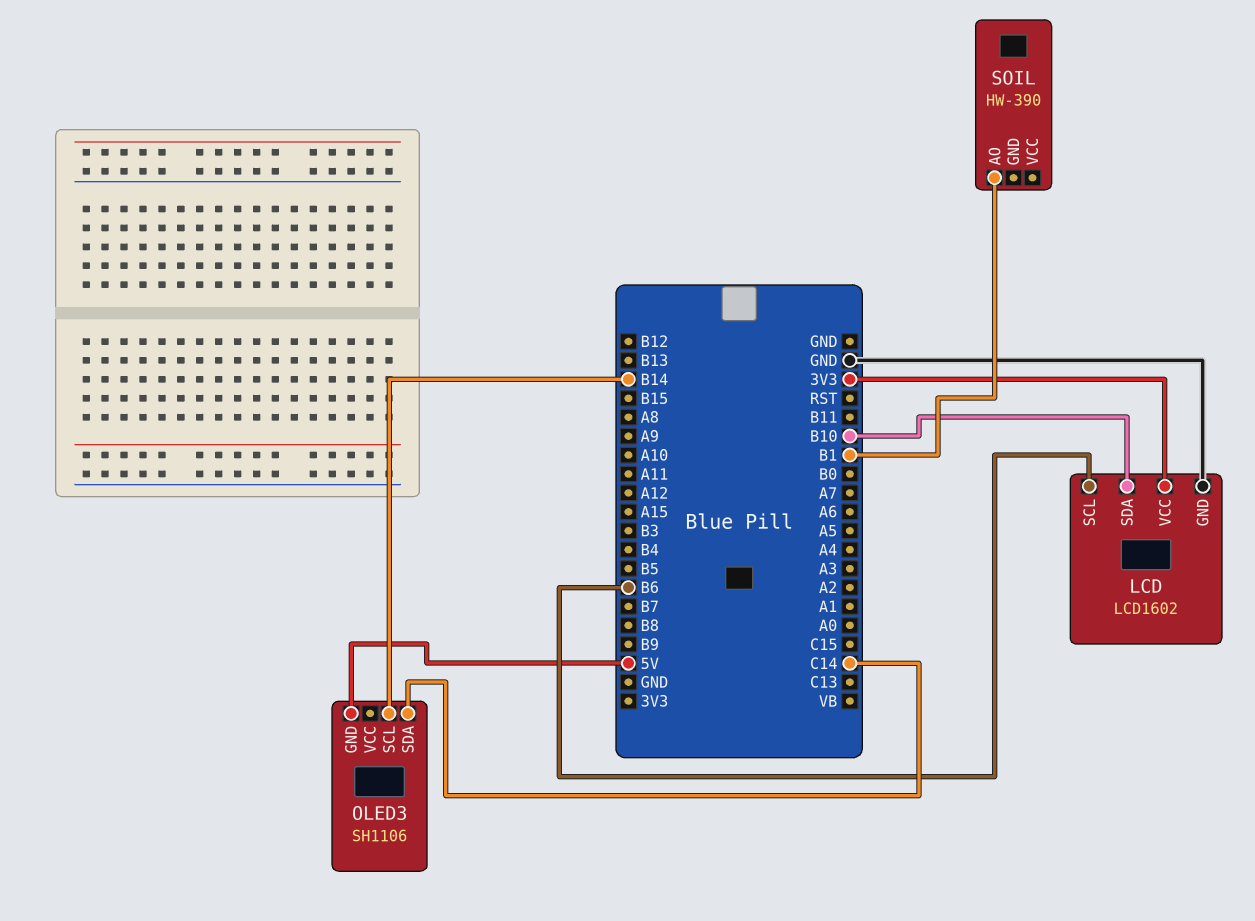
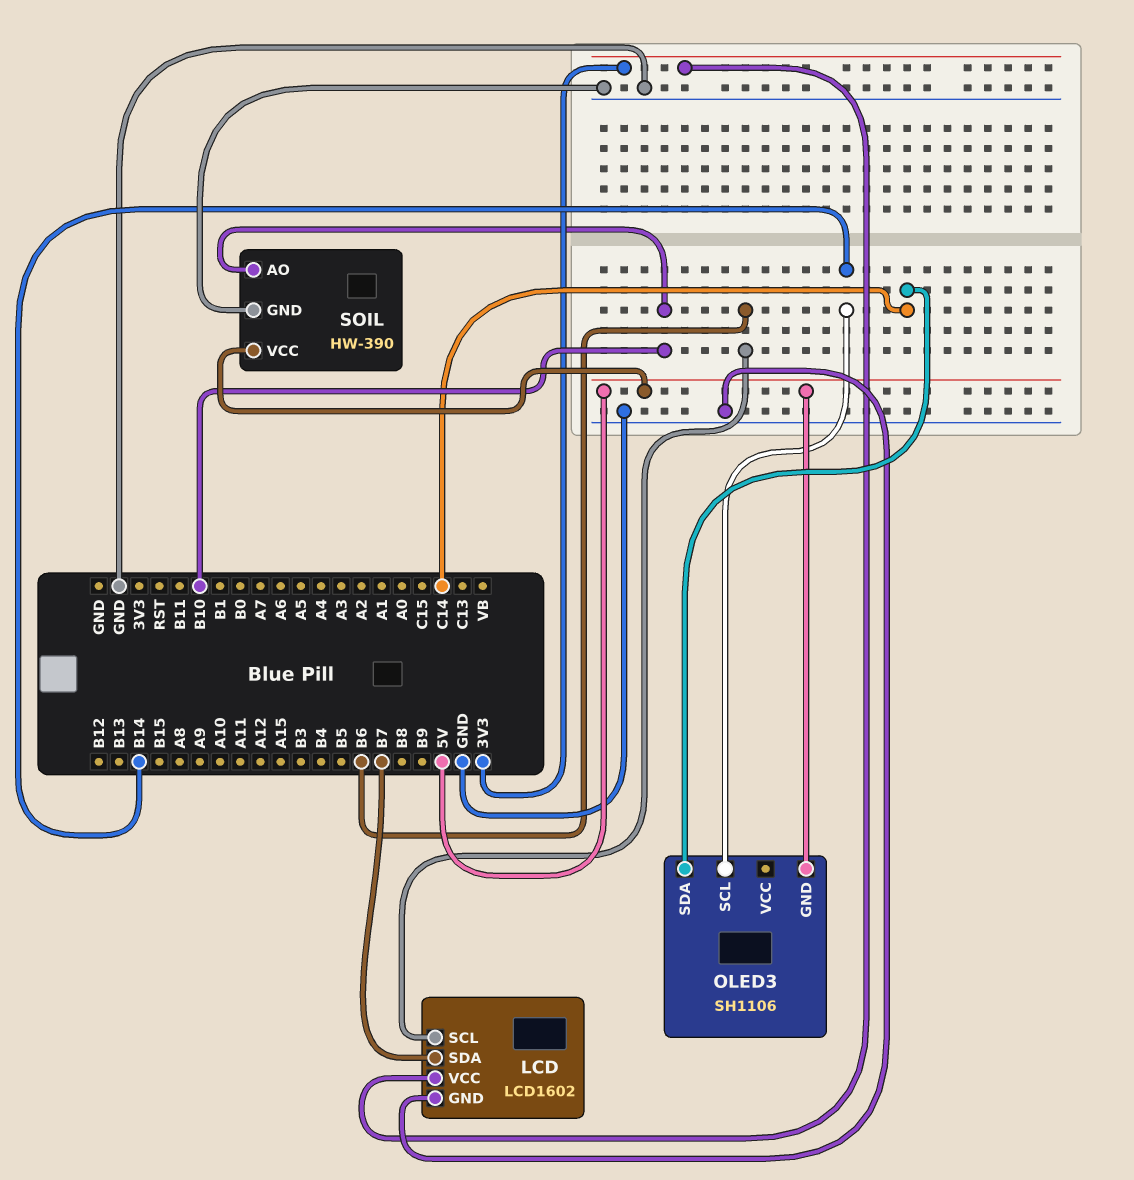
LCD pin SDA: B10 -> B7
SOIL pin AO: B1 -> B10
SOIL pin GND: none -> GND
SOIL pin VCC: none -> 5V

